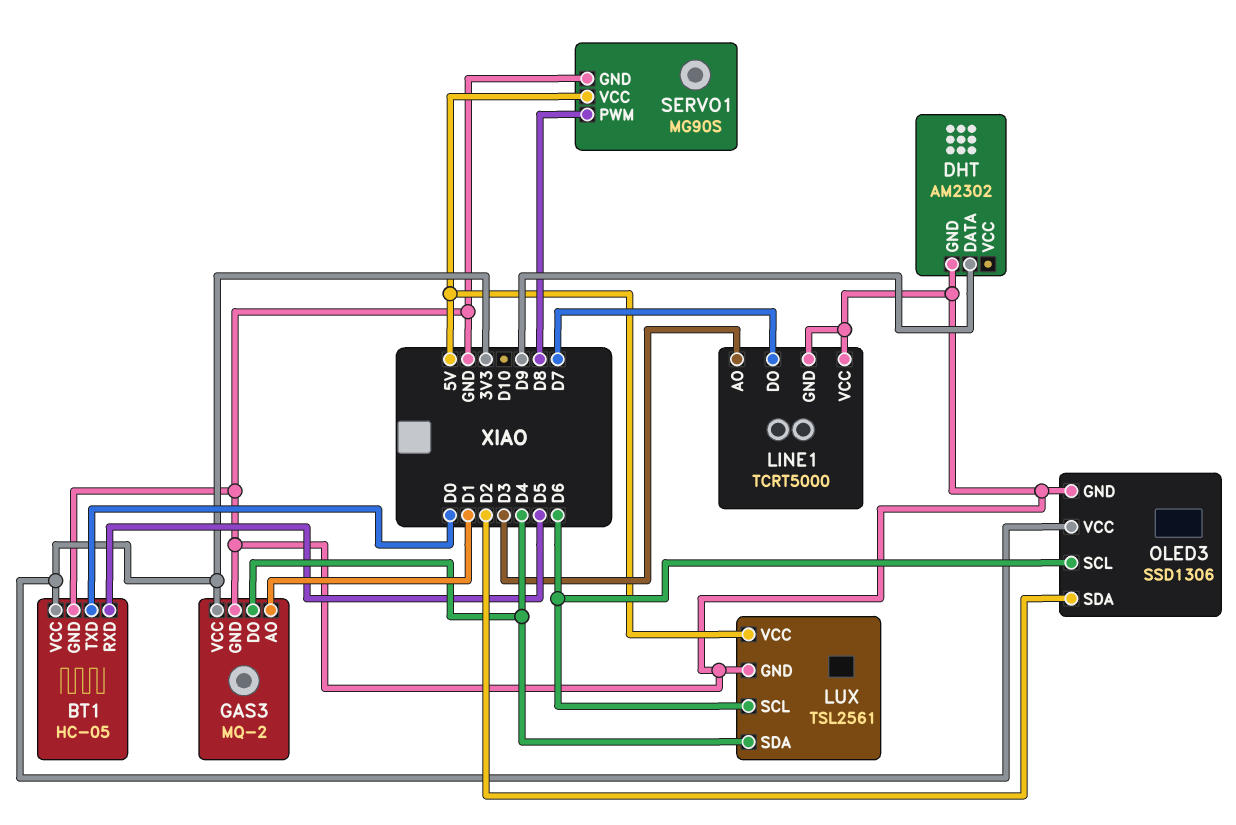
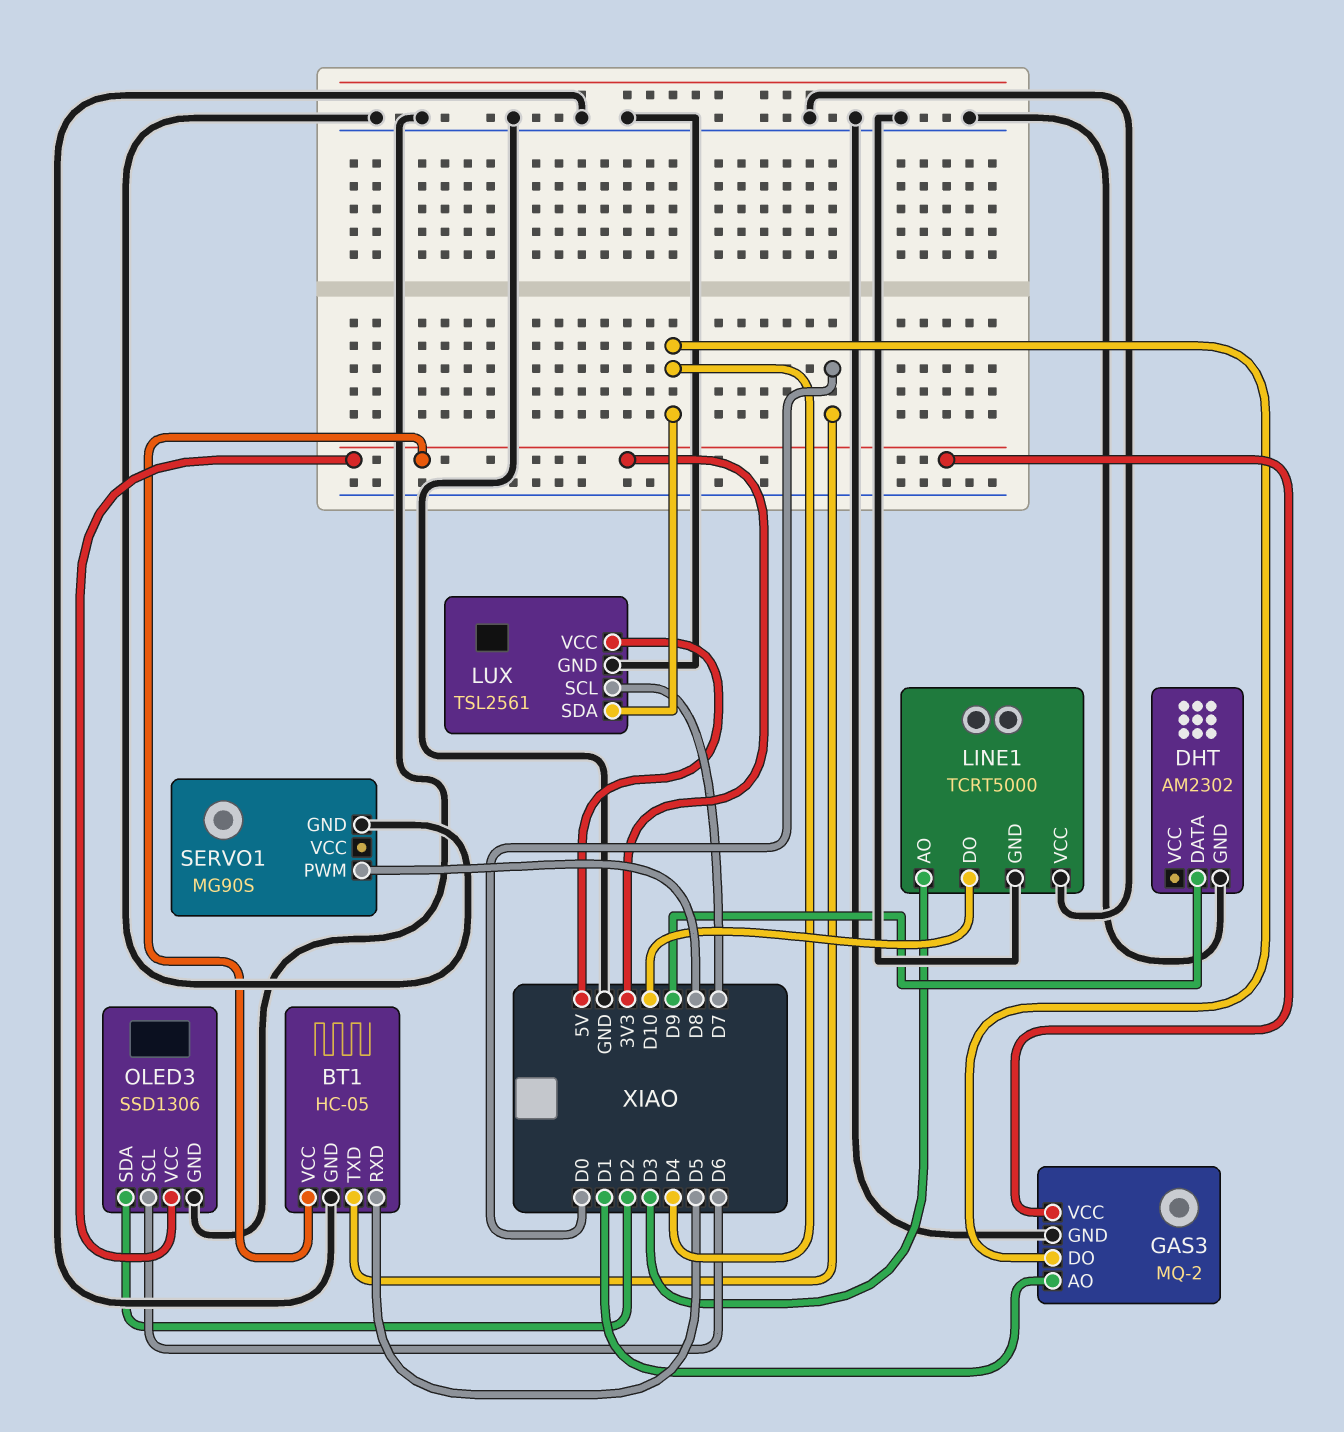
LINE1 pin DO: D7 -> D10
LUX pin SCL: D6 -> D7
SERVO1 pin VCC: 5V -> none

